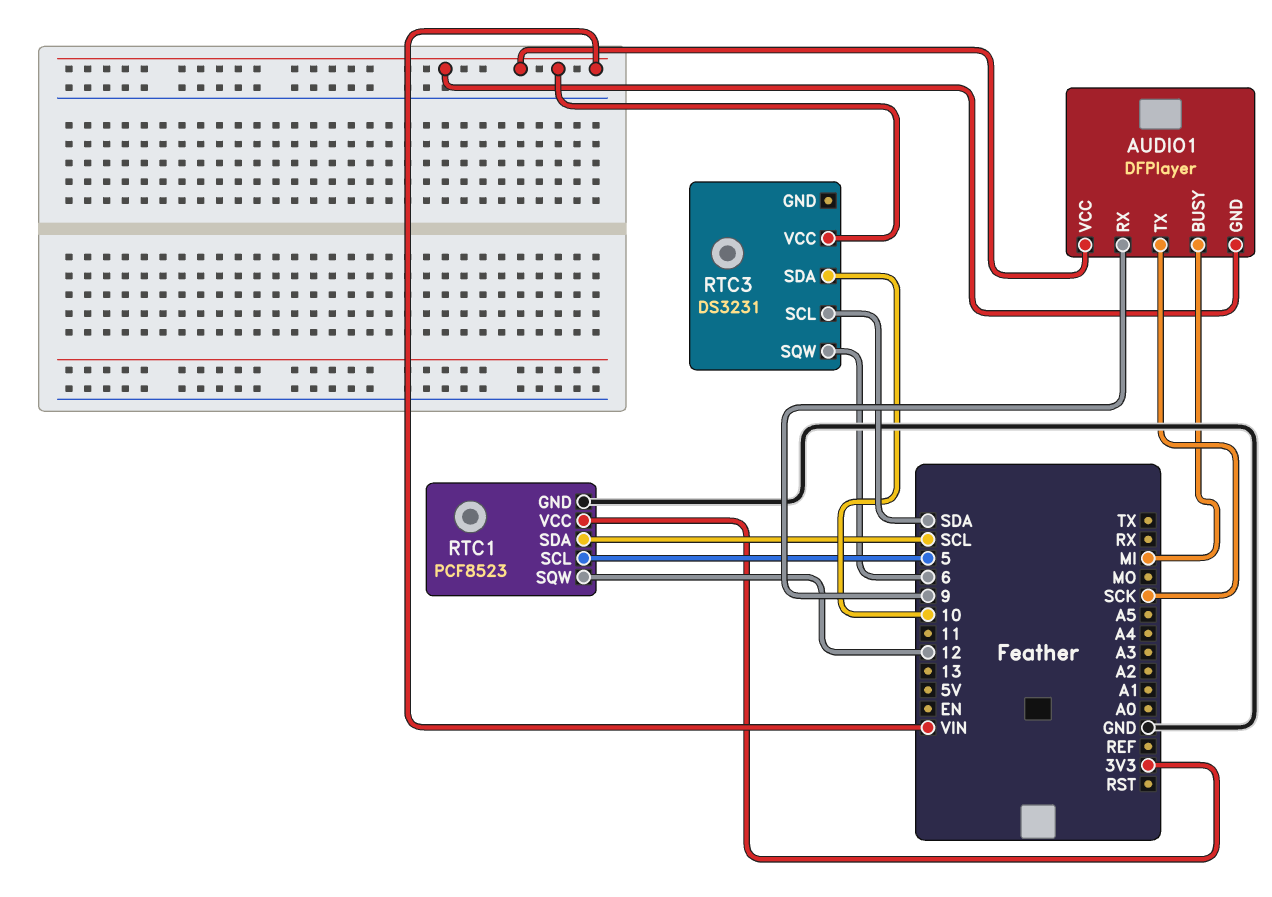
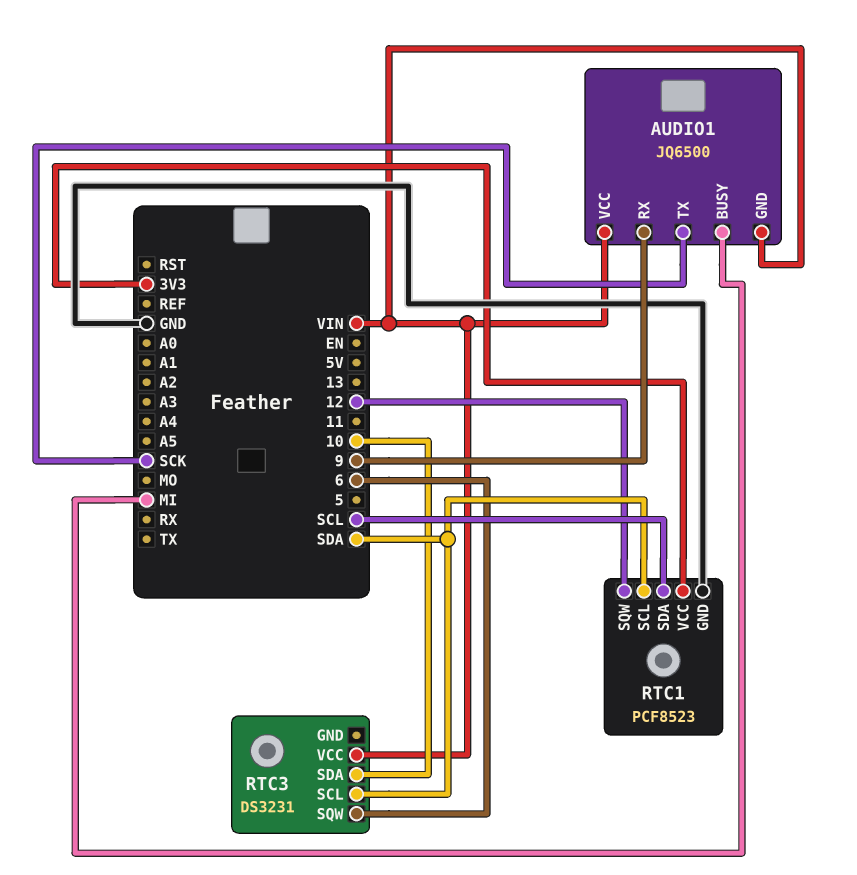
AUDIO1: DFPlayer -> JQ6500
RTC1 pin SCL: 5 -> SDA

